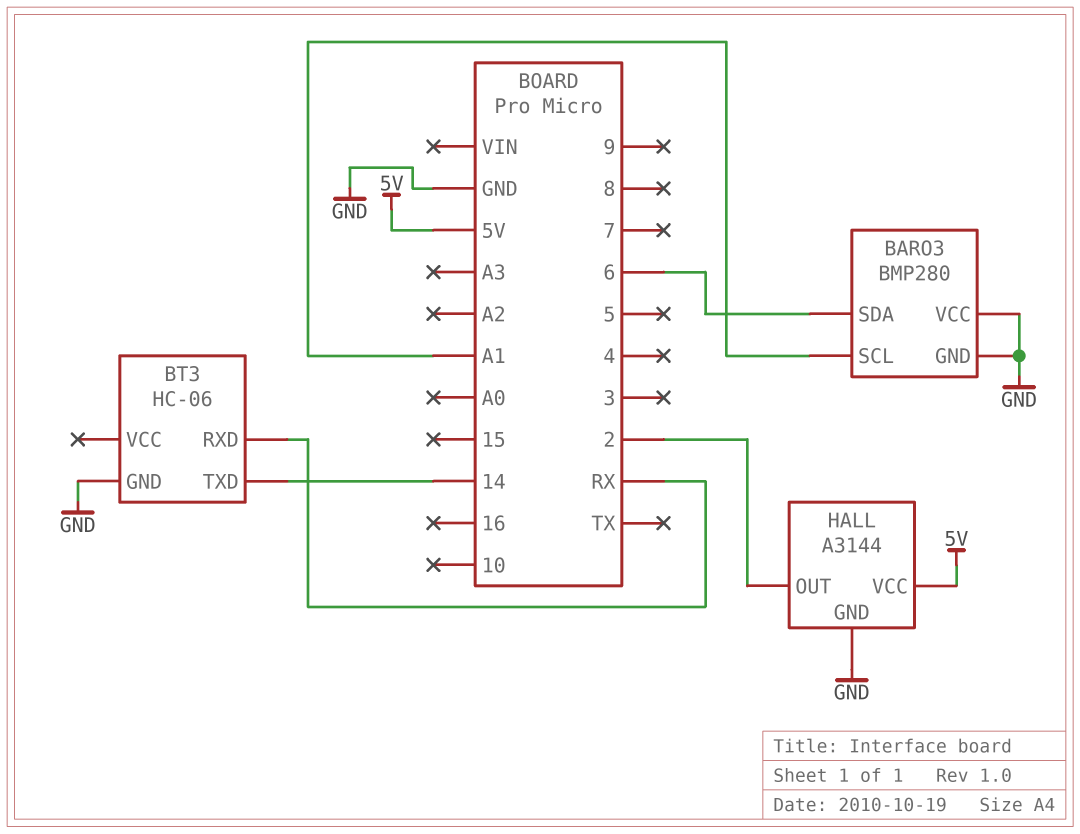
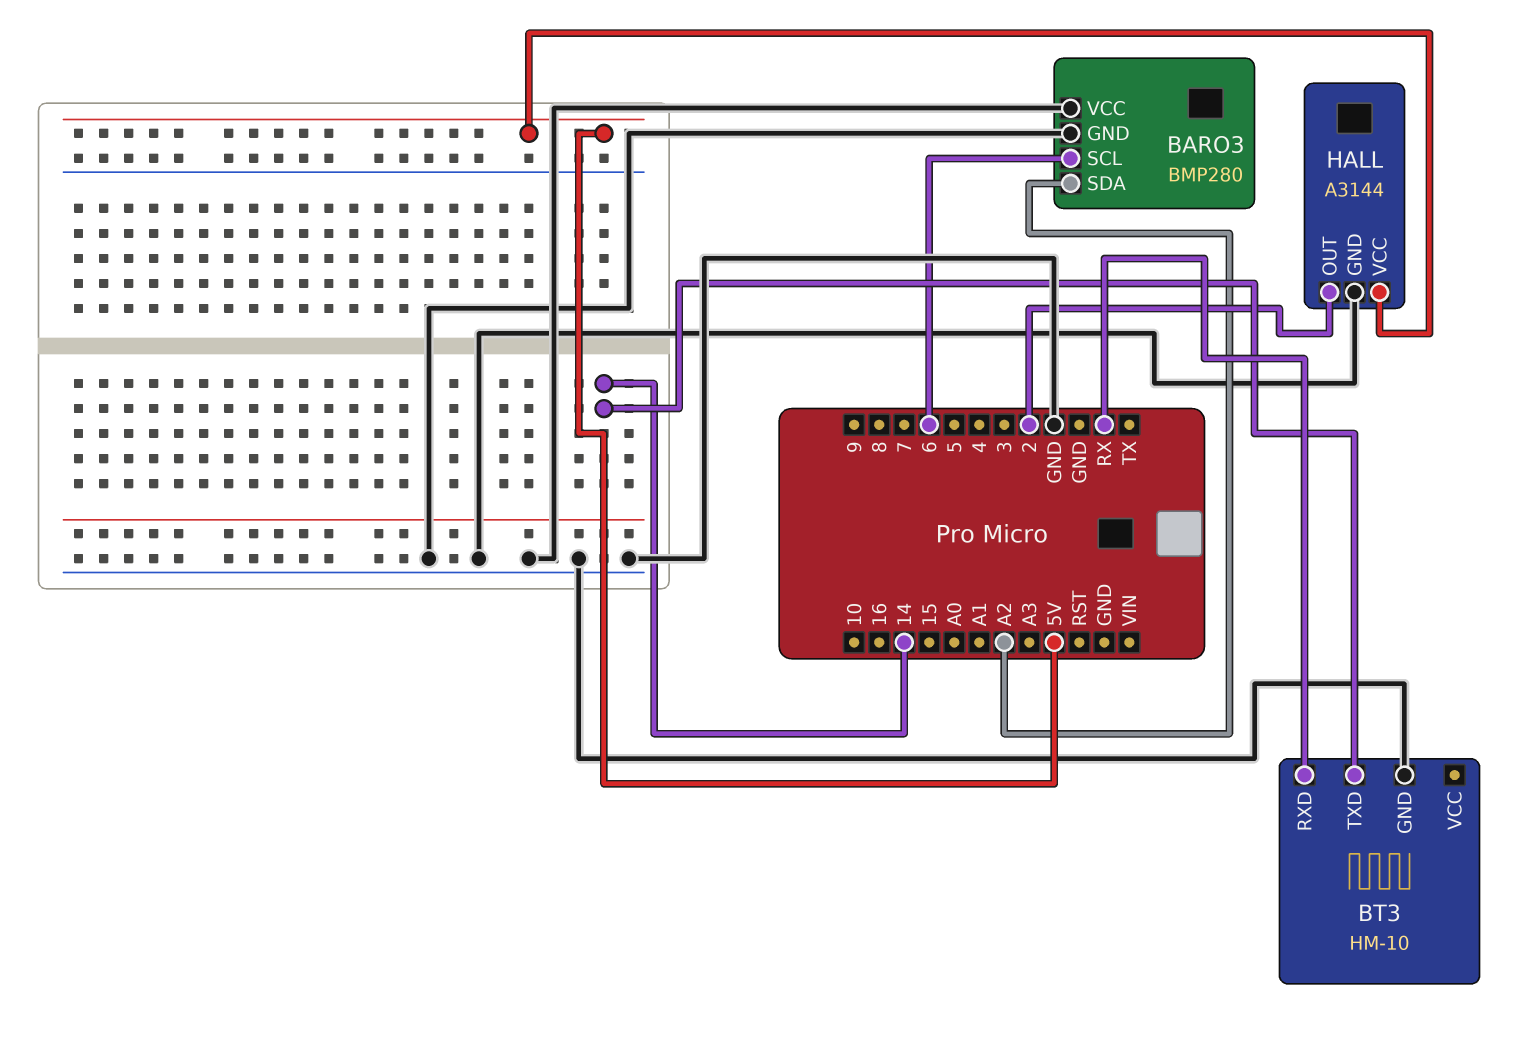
BARO3 pin SCL: A1 -> 6
BARO3 pin SDA: 6 -> A2
BT3: HC-06 -> HM-10

